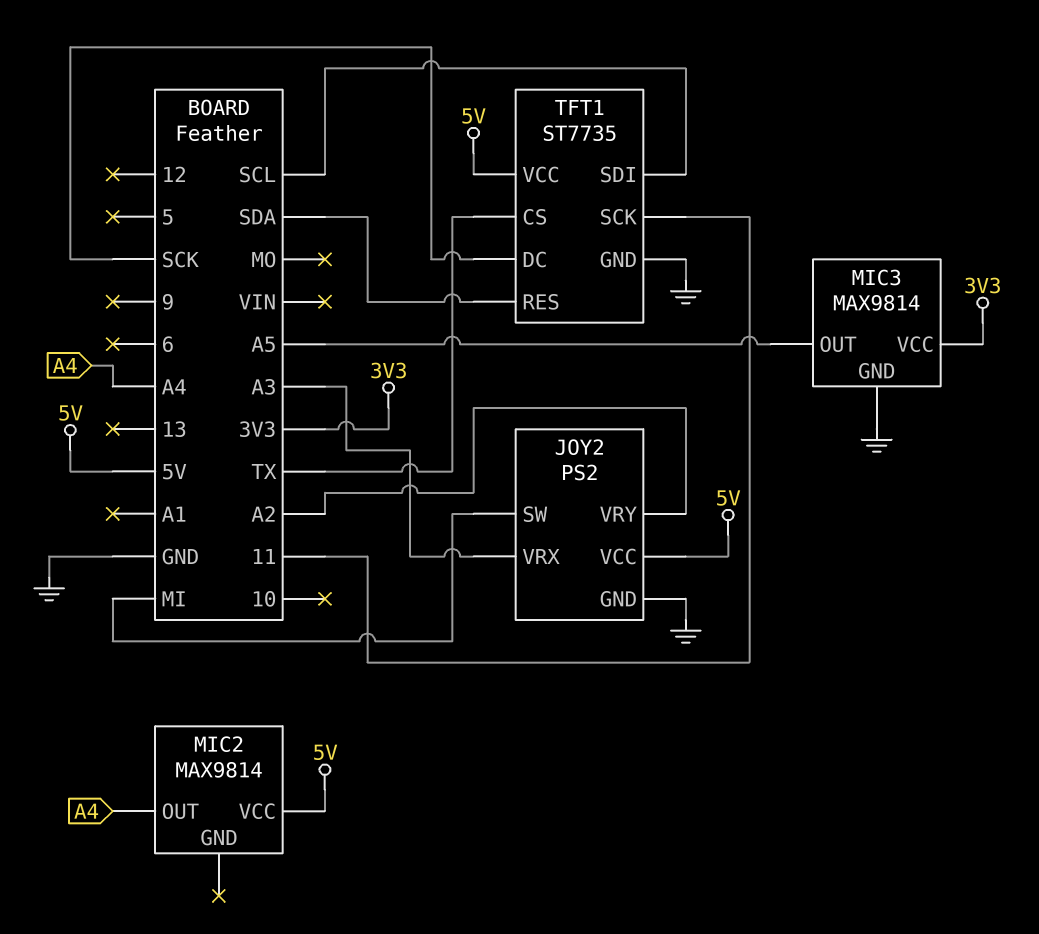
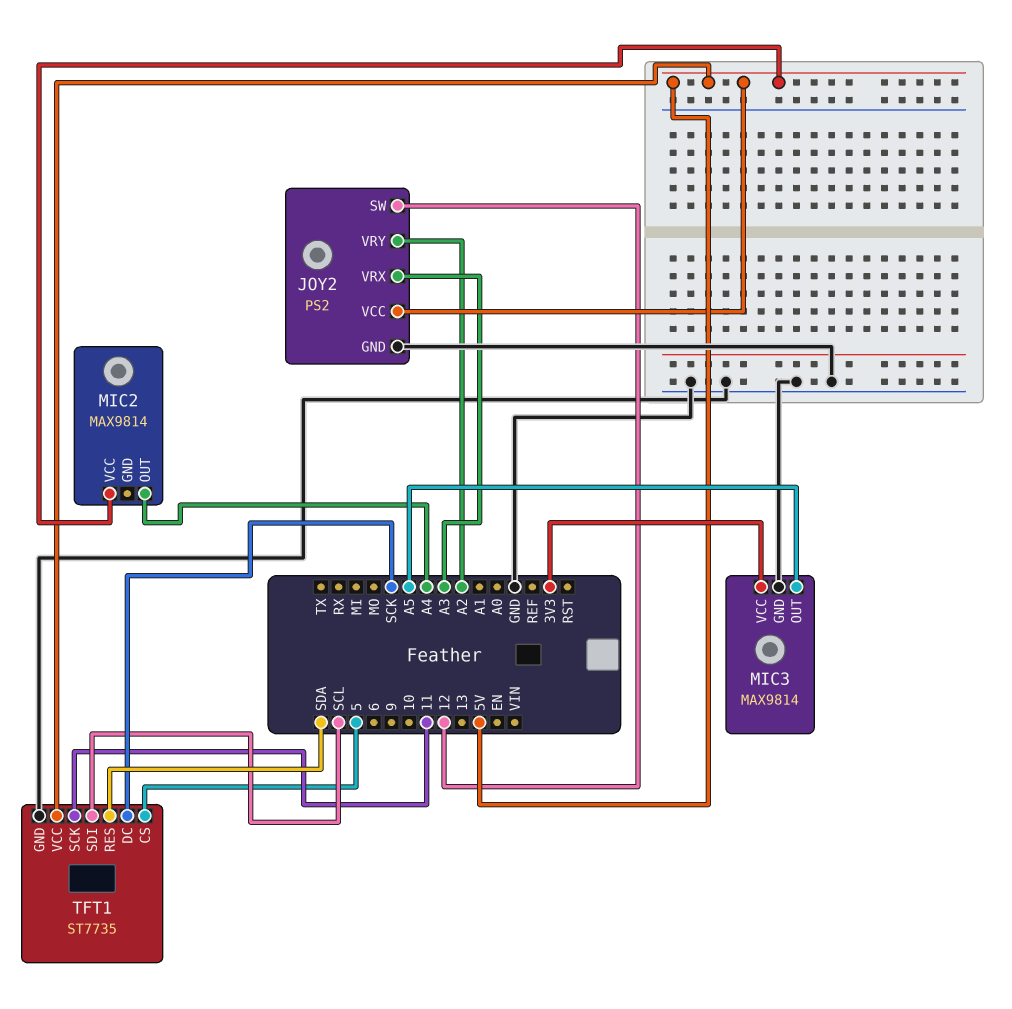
JOY2 pin SW: MI -> 12
TFT1 pin CS: TX -> 5

